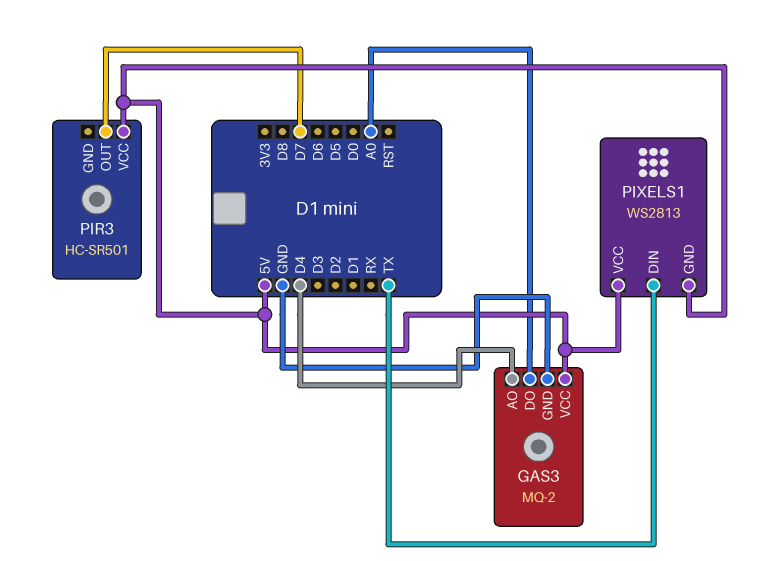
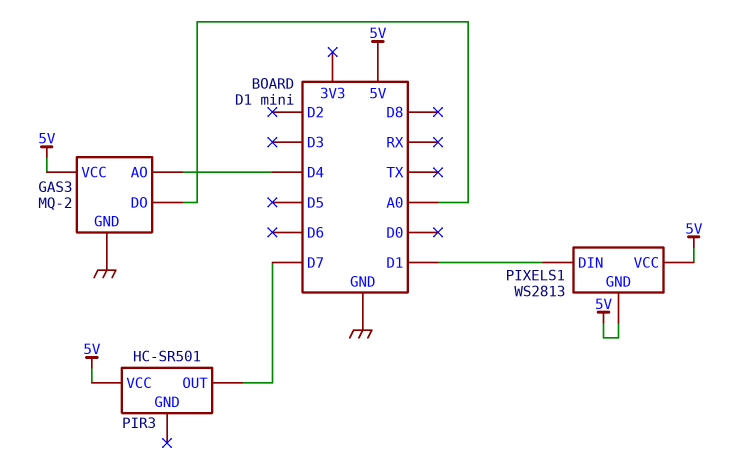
PIXELS1 pin DIN: TX -> D1

